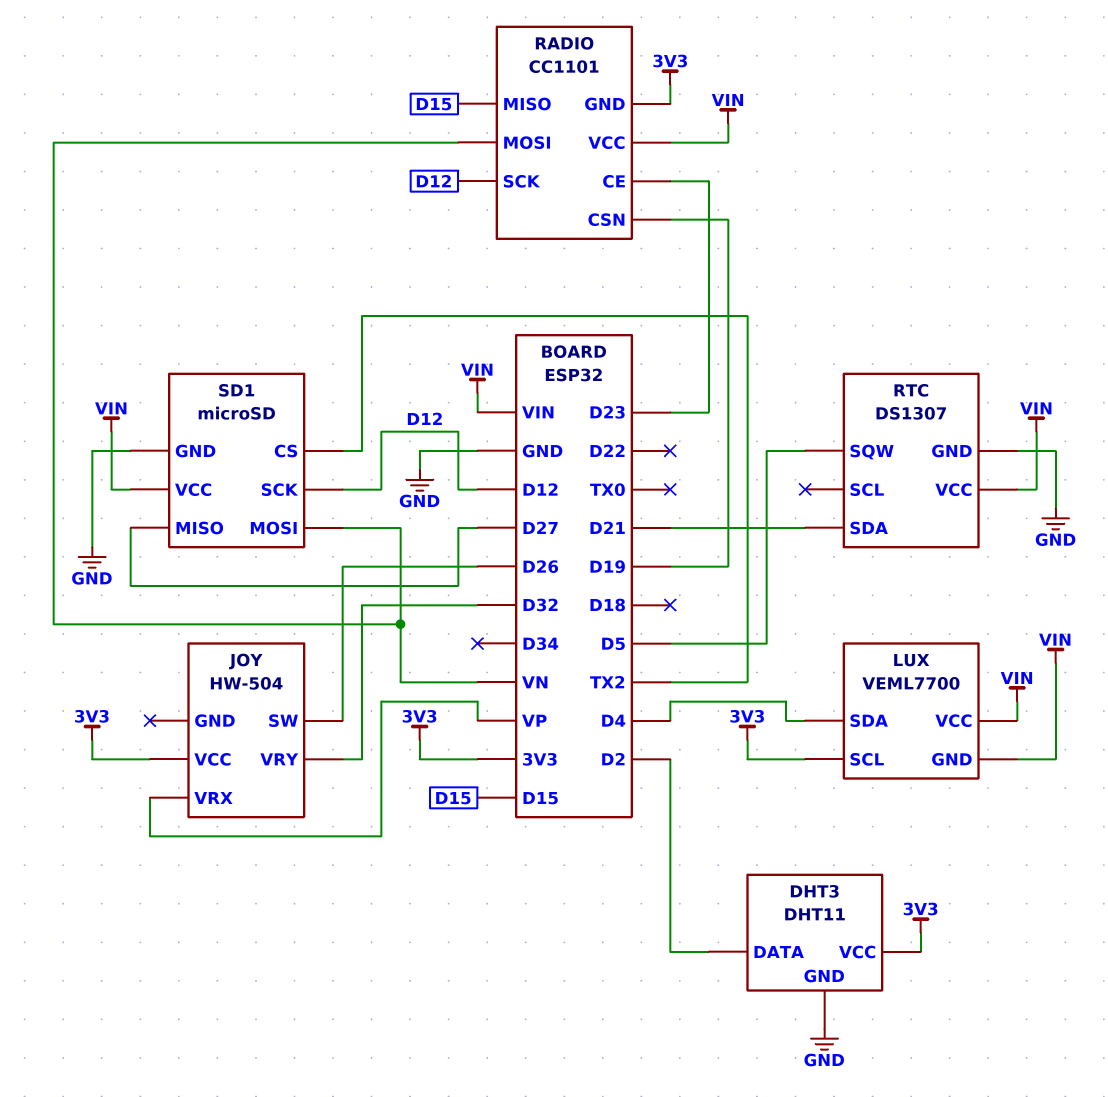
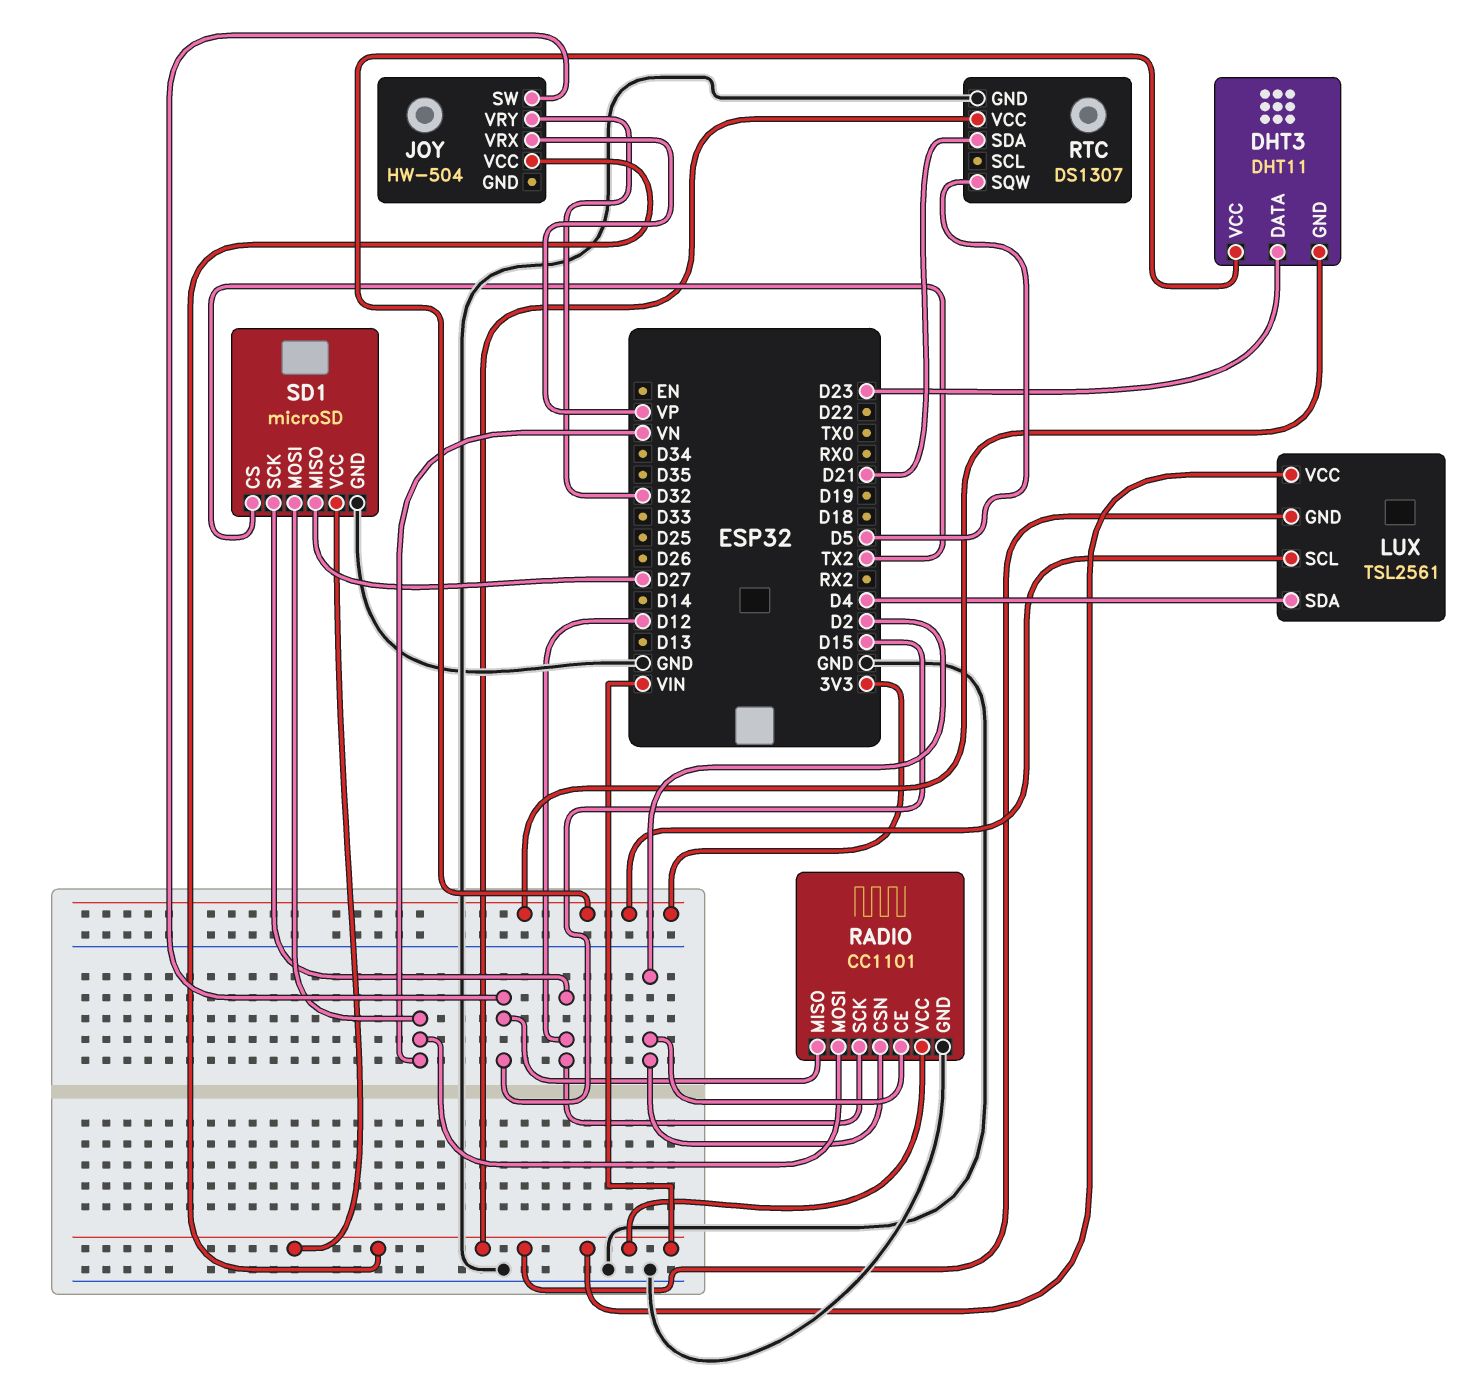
DHT3 pin DATA: D2 -> D23
DHT3 pin GND: GND -> 3V3
JOY pin SW: D26 -> D15
JOY pin VCC: 3V3 -> VIN
LUX: VEML7700 -> TSL2561
RADIO pin CE: D23 -> D2
RADIO pin CSN: D19 -> D2
RADIO pin GND: 3V3 -> GND

